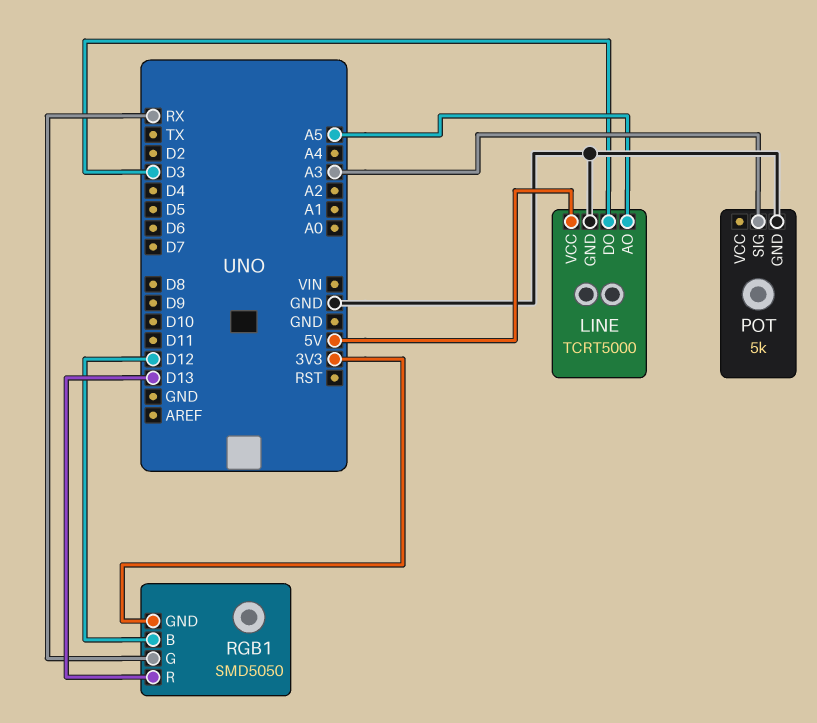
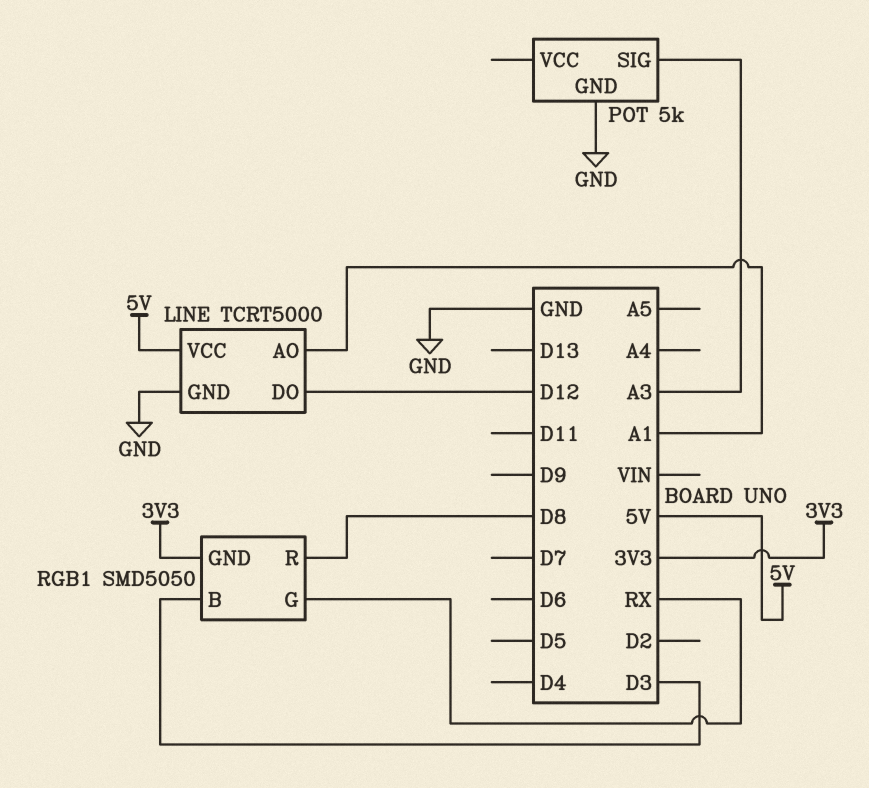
LINE pin AO: A5 -> A1
LINE pin DO: D3 -> D12
RGB1 pin B: D12 -> D3
RGB1 pin R: D13 -> D8

